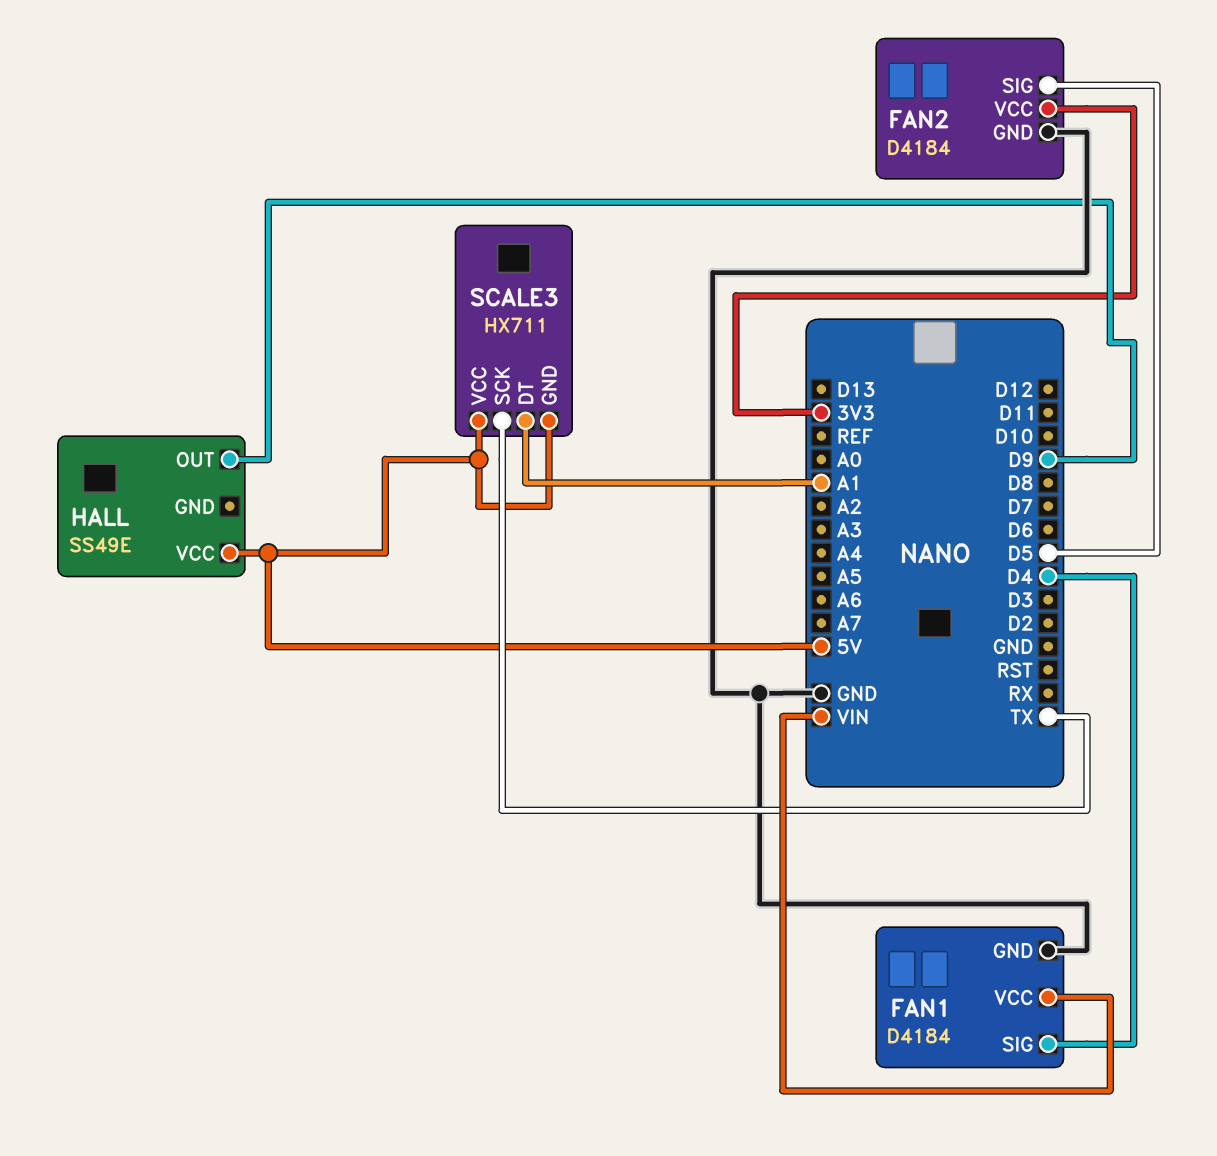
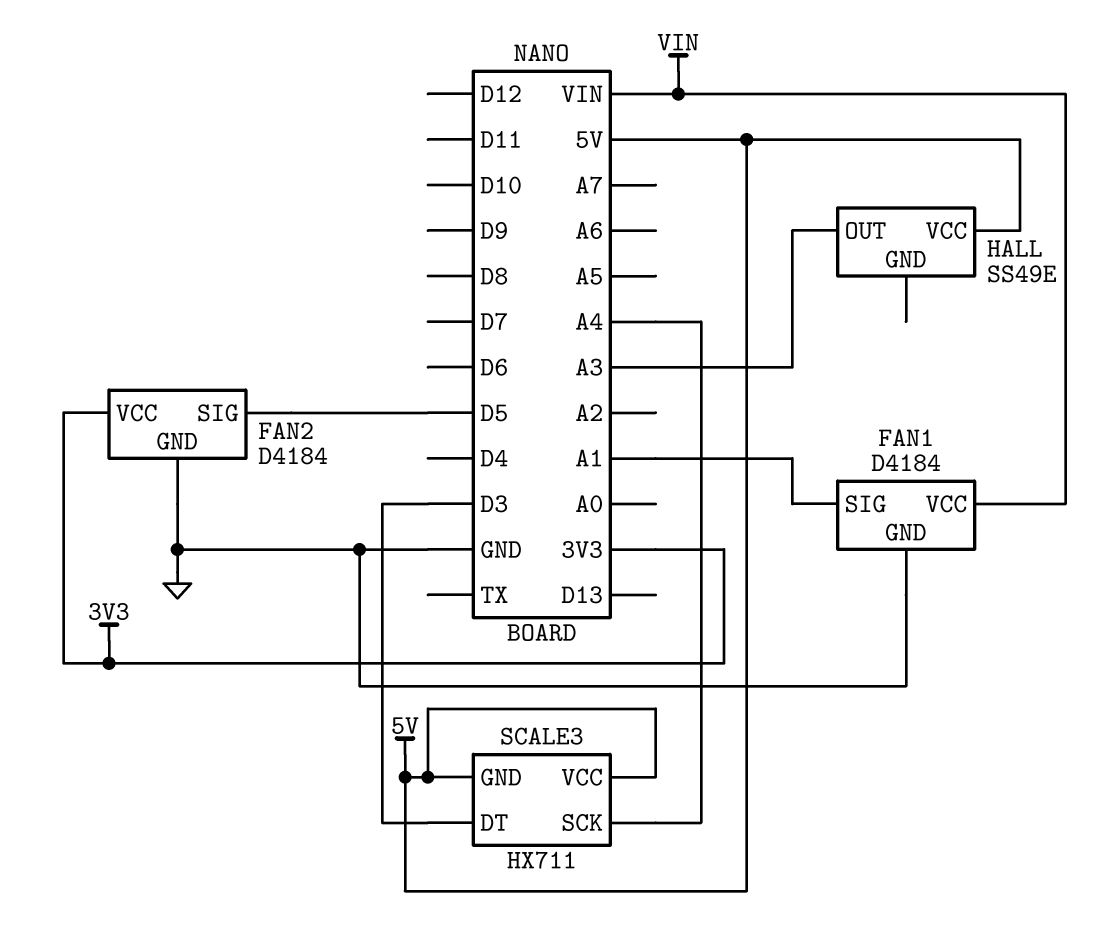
FAN1 pin SIG: D4 -> A1
HALL pin OUT: D9 -> A3
SCALE3 pin DT: A1 -> D3
SCALE3 pin SCK: TX -> A4

